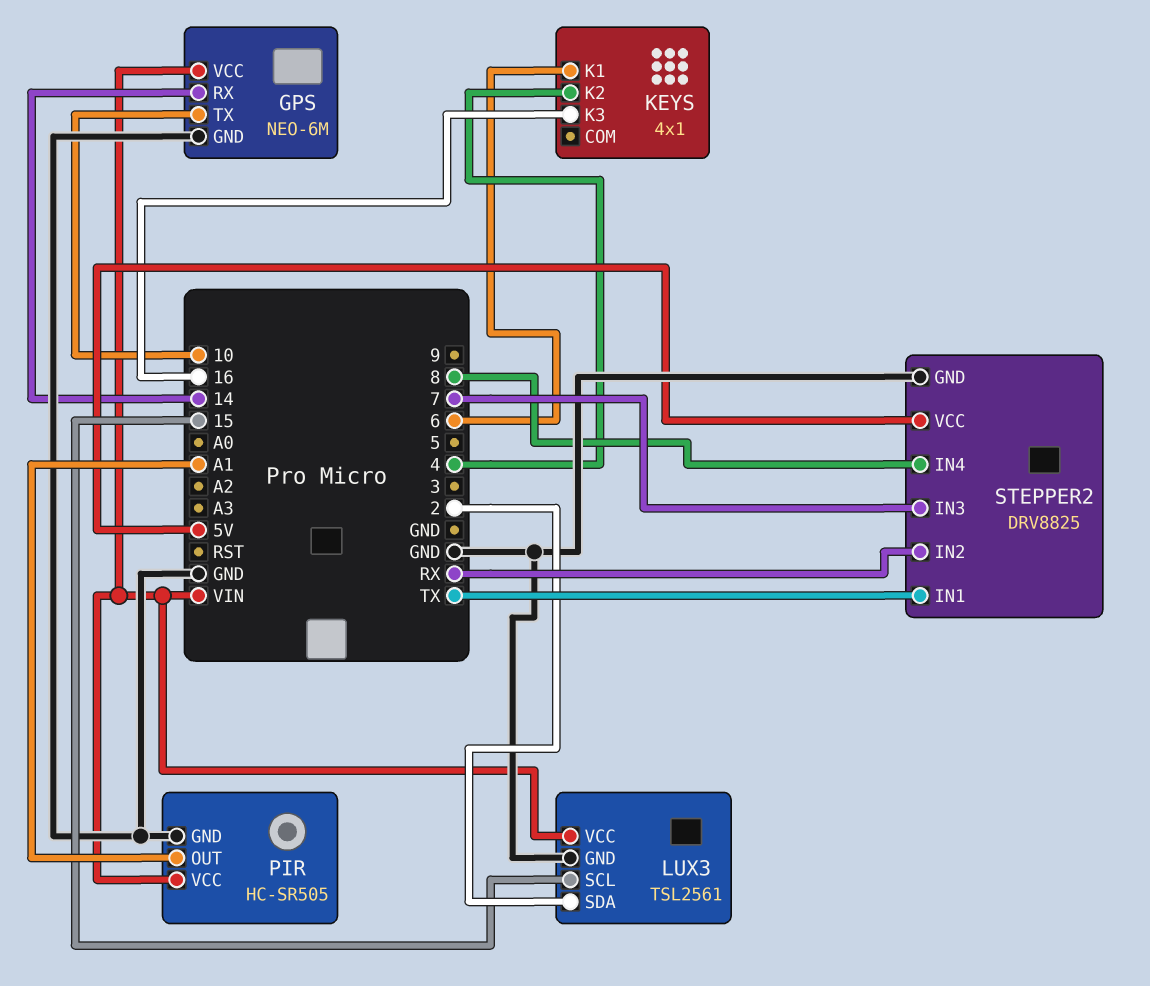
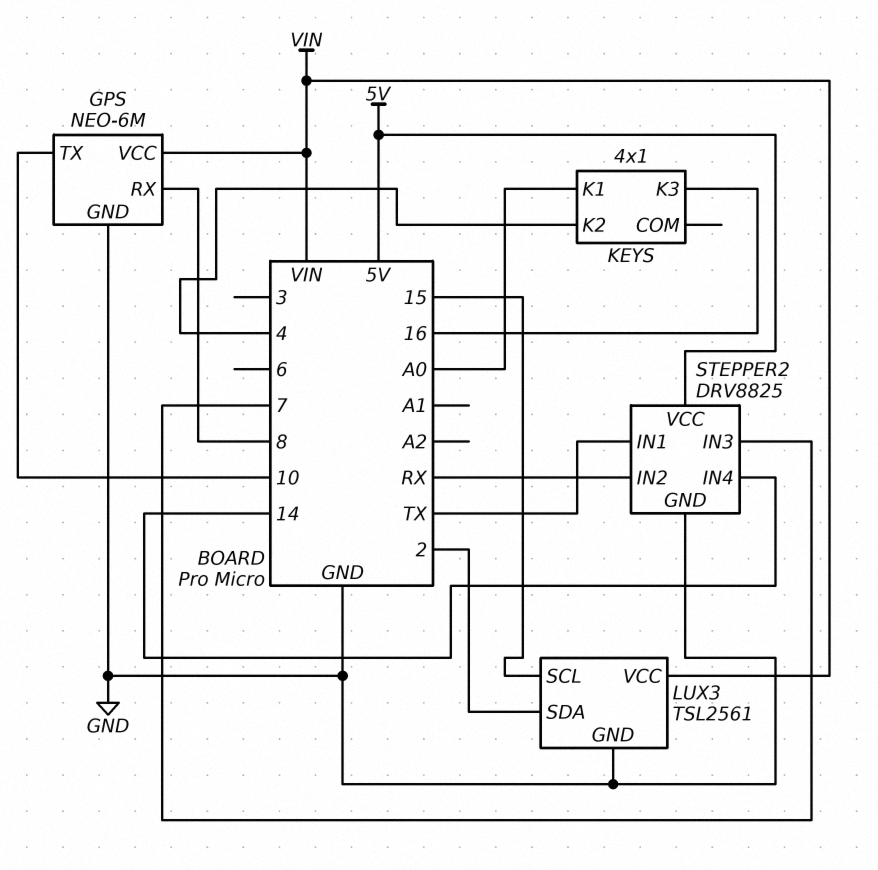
GPS pin RX: 14 -> 8
KEYS pin K1: 6 -> A0
PIR: HC-SR505 -> none
PIR pin GND: GND -> none
PIR pin OUT: A1 -> none
PIR pin VCC: VIN -> none
STEPPER2 pin IN4: 8 -> 14

